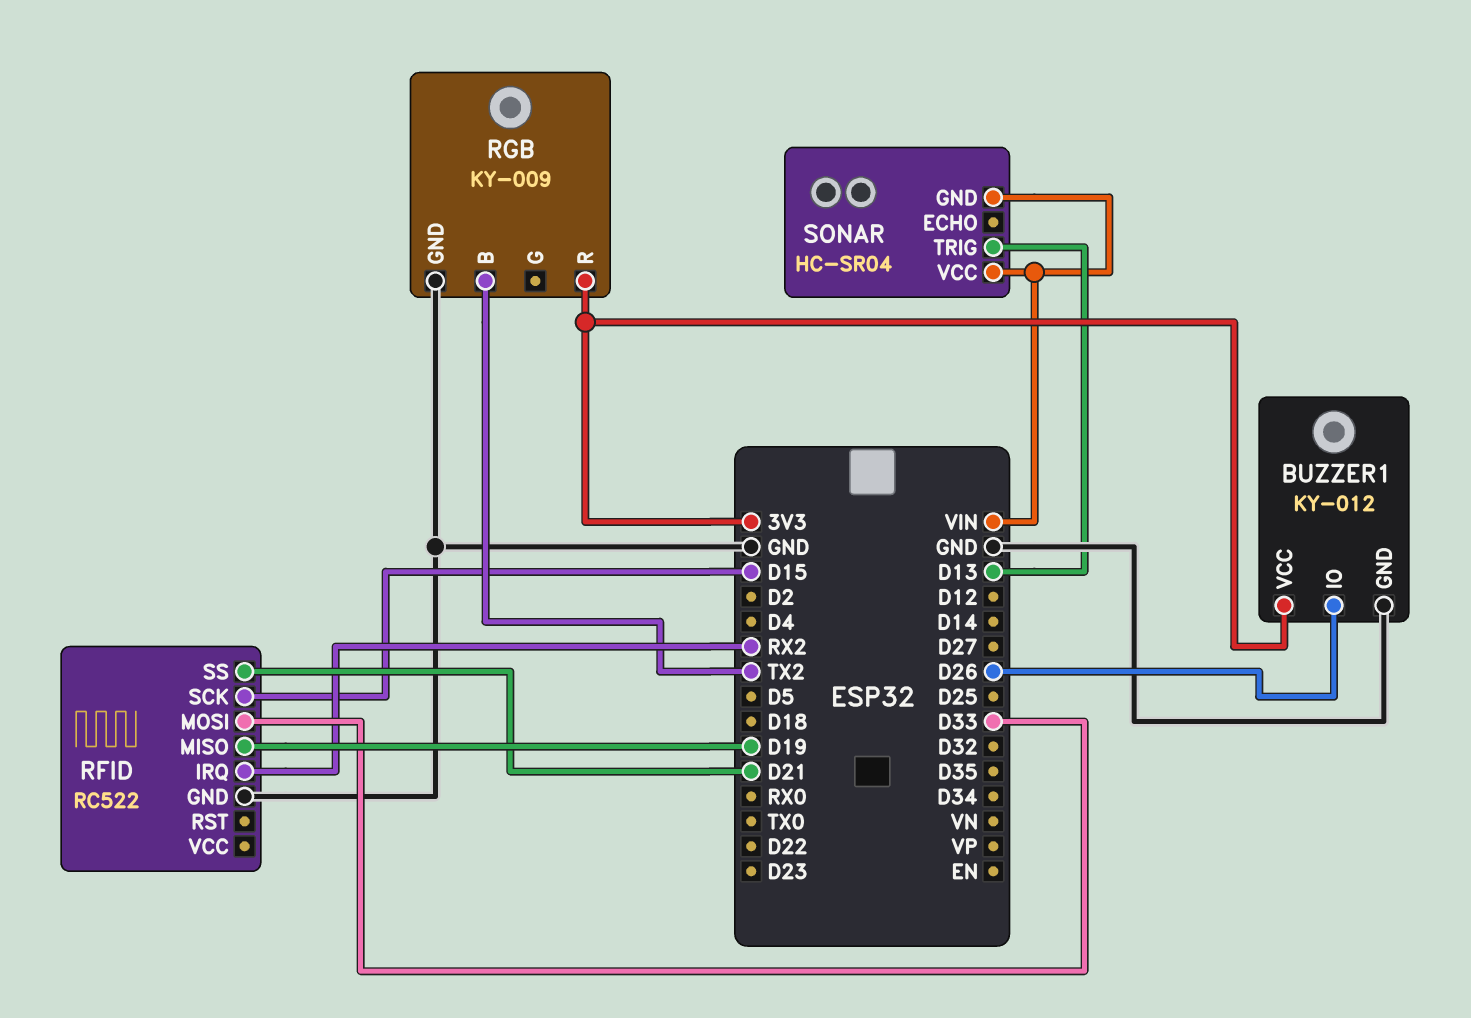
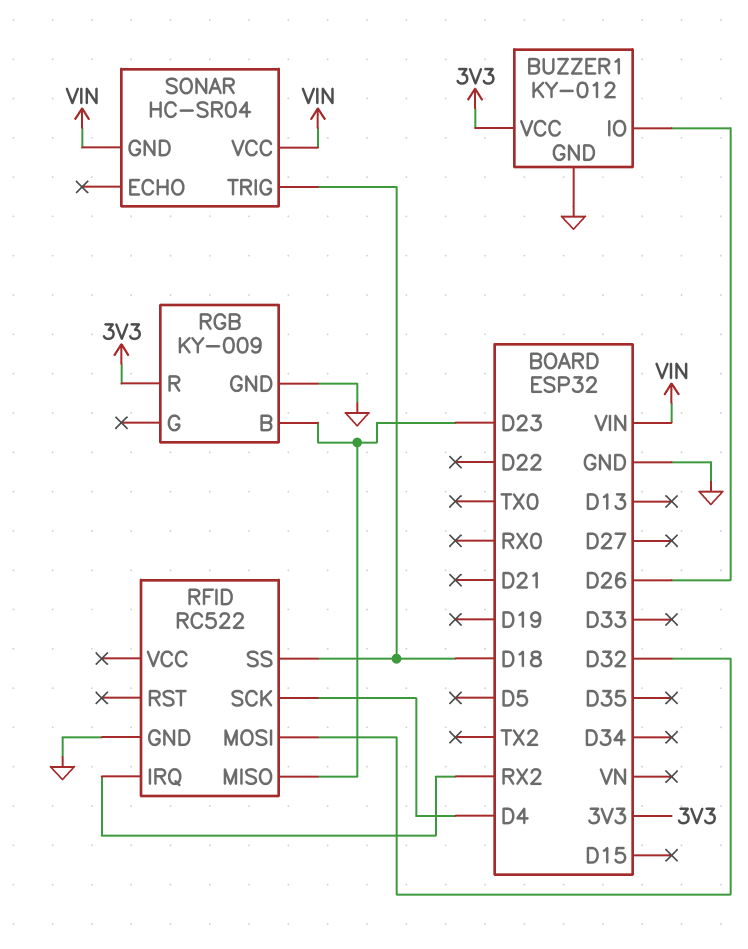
RFID pin MISO: D19 -> D23
RFID pin MOSI: D33 -> D32
RFID pin SCK: D15 -> D4
RFID pin SS: D21 -> D18
RGB pin B: TX2 -> D23
SONAR pin TRIG: D13 -> D18

